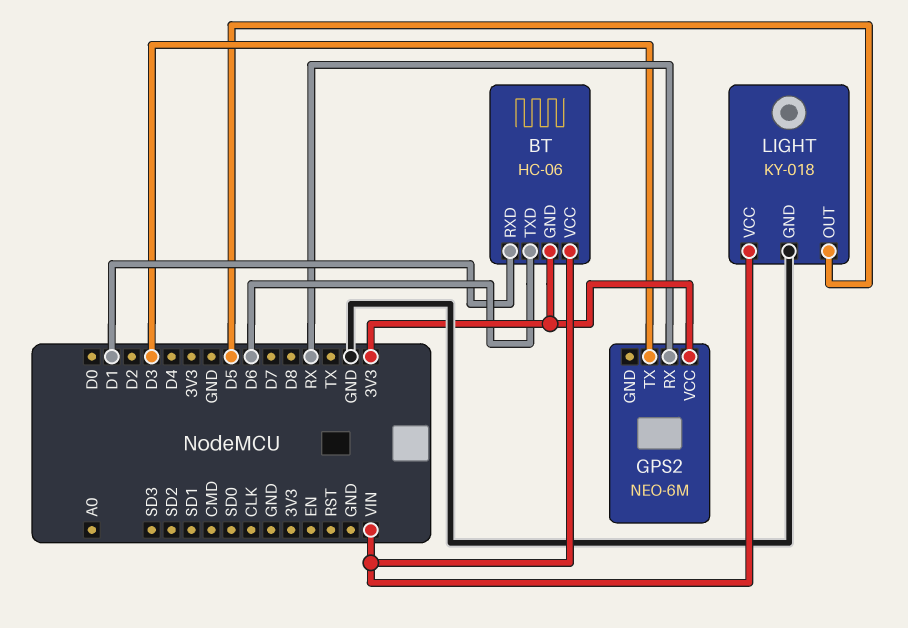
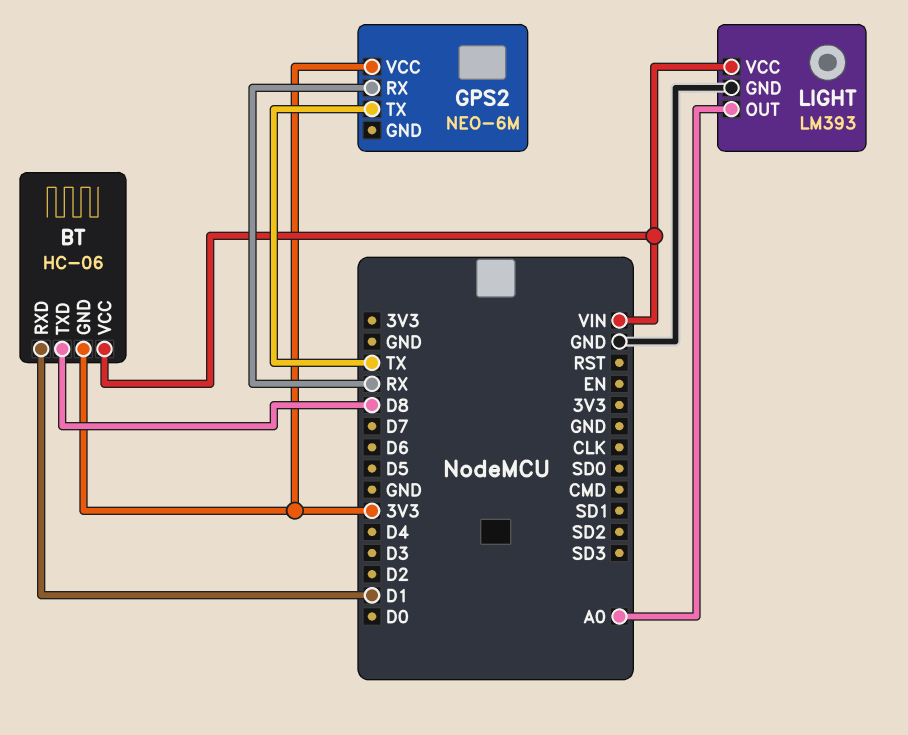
BT pin TXD: D6 -> D8
GPS2 pin TX: D3 -> TX
LIGHT: KY-018 -> LM393
LIGHT pin OUT: D5 -> A0

